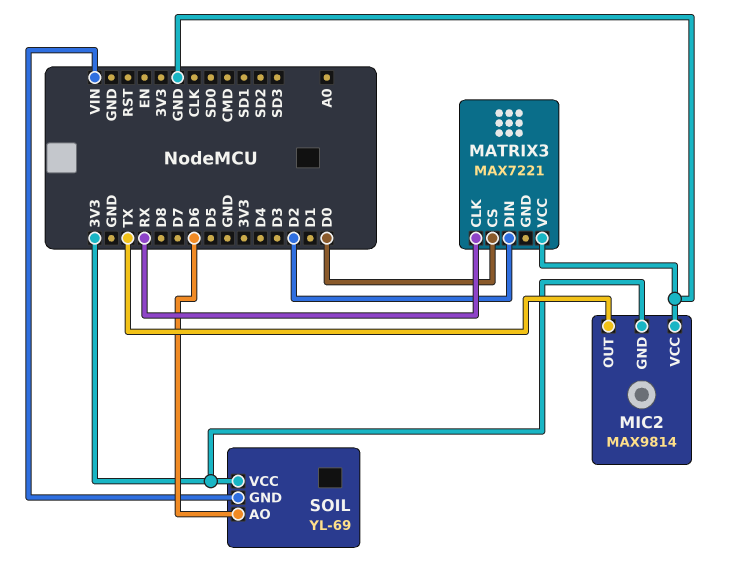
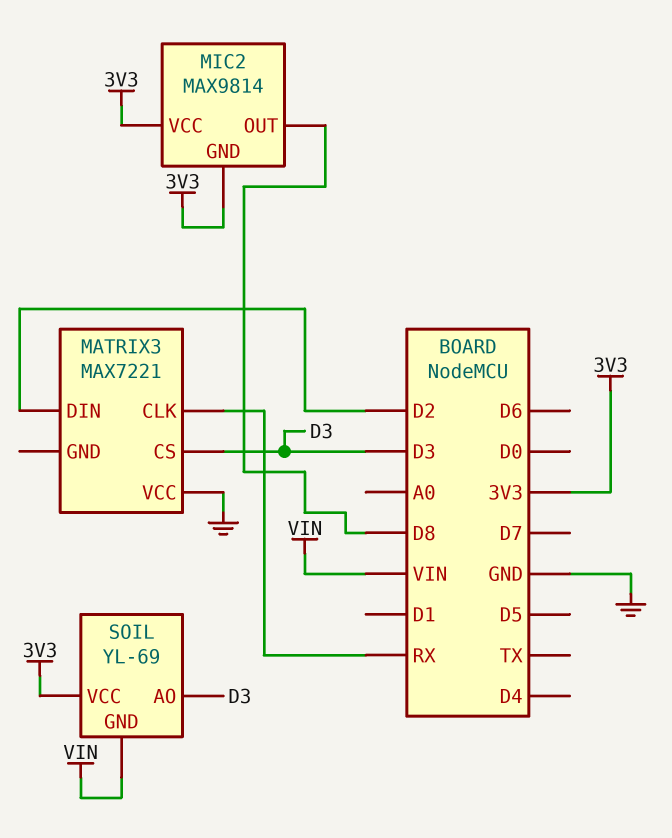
MATRIX3 pin CS: D0 -> D3
MIC2 pin OUT: TX -> D8
MIC2 pin VCC: GND -> 3V3
SOIL pin AO: D6 -> D3

